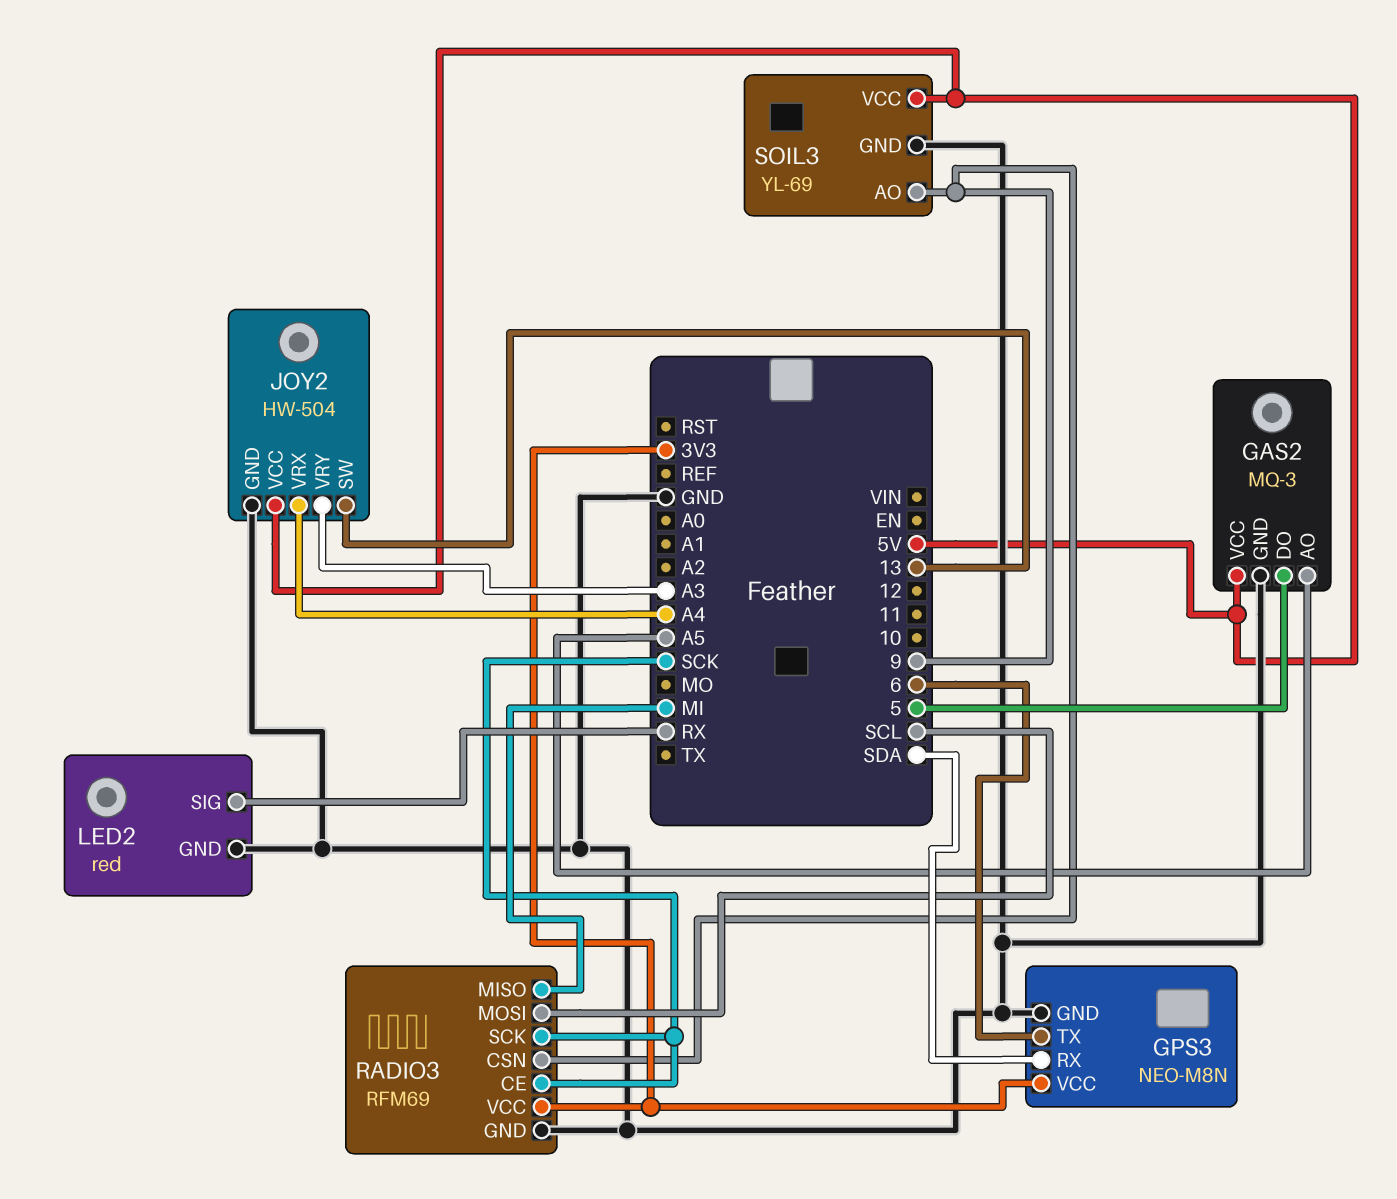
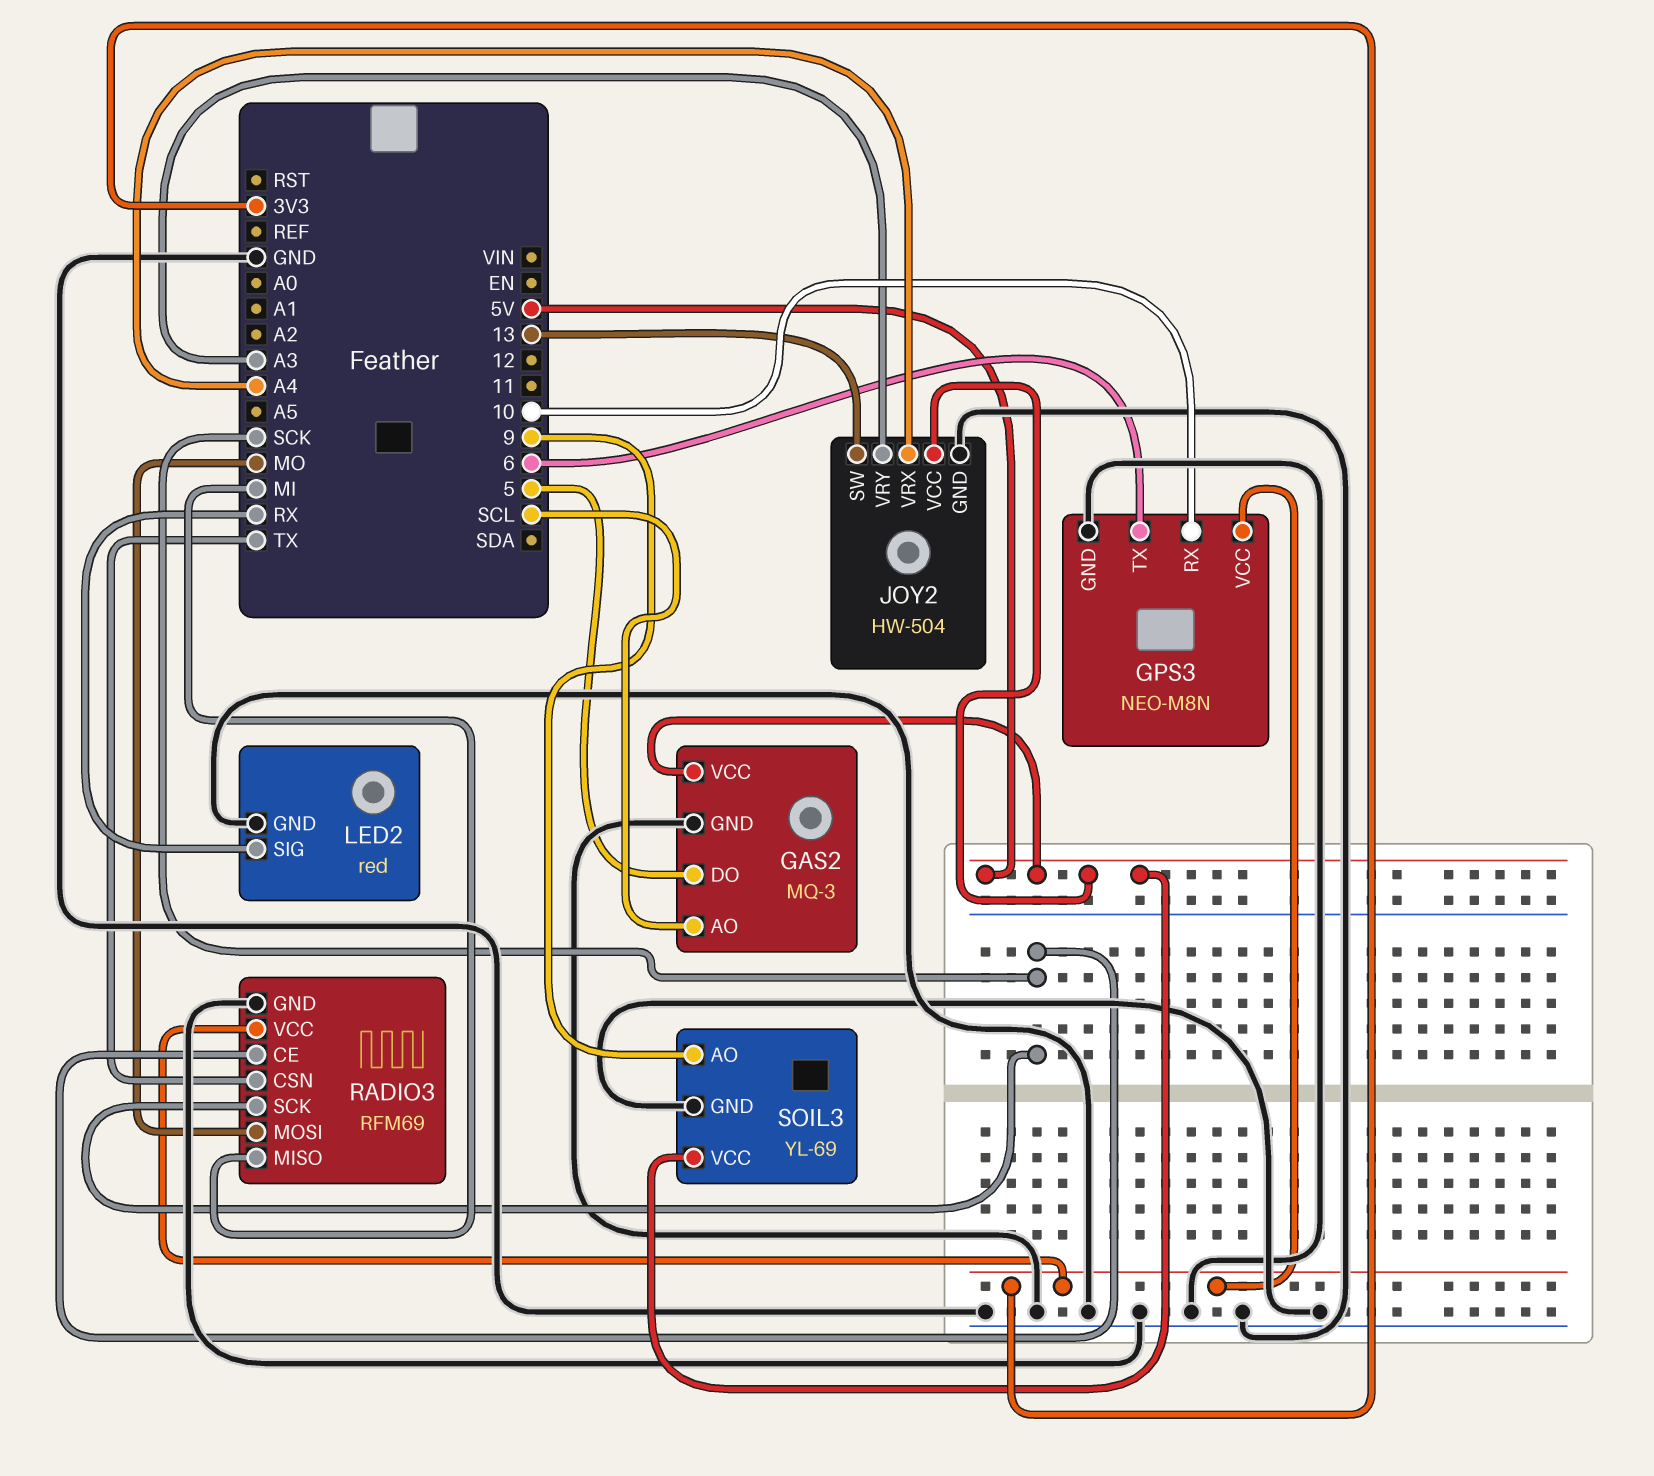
GAS2 pin AO: A5 -> SCL
GPS3 pin RX: SDA -> 10
RADIO3 pin CSN: 9 -> TX
RADIO3 pin MOSI: SCL -> MO

